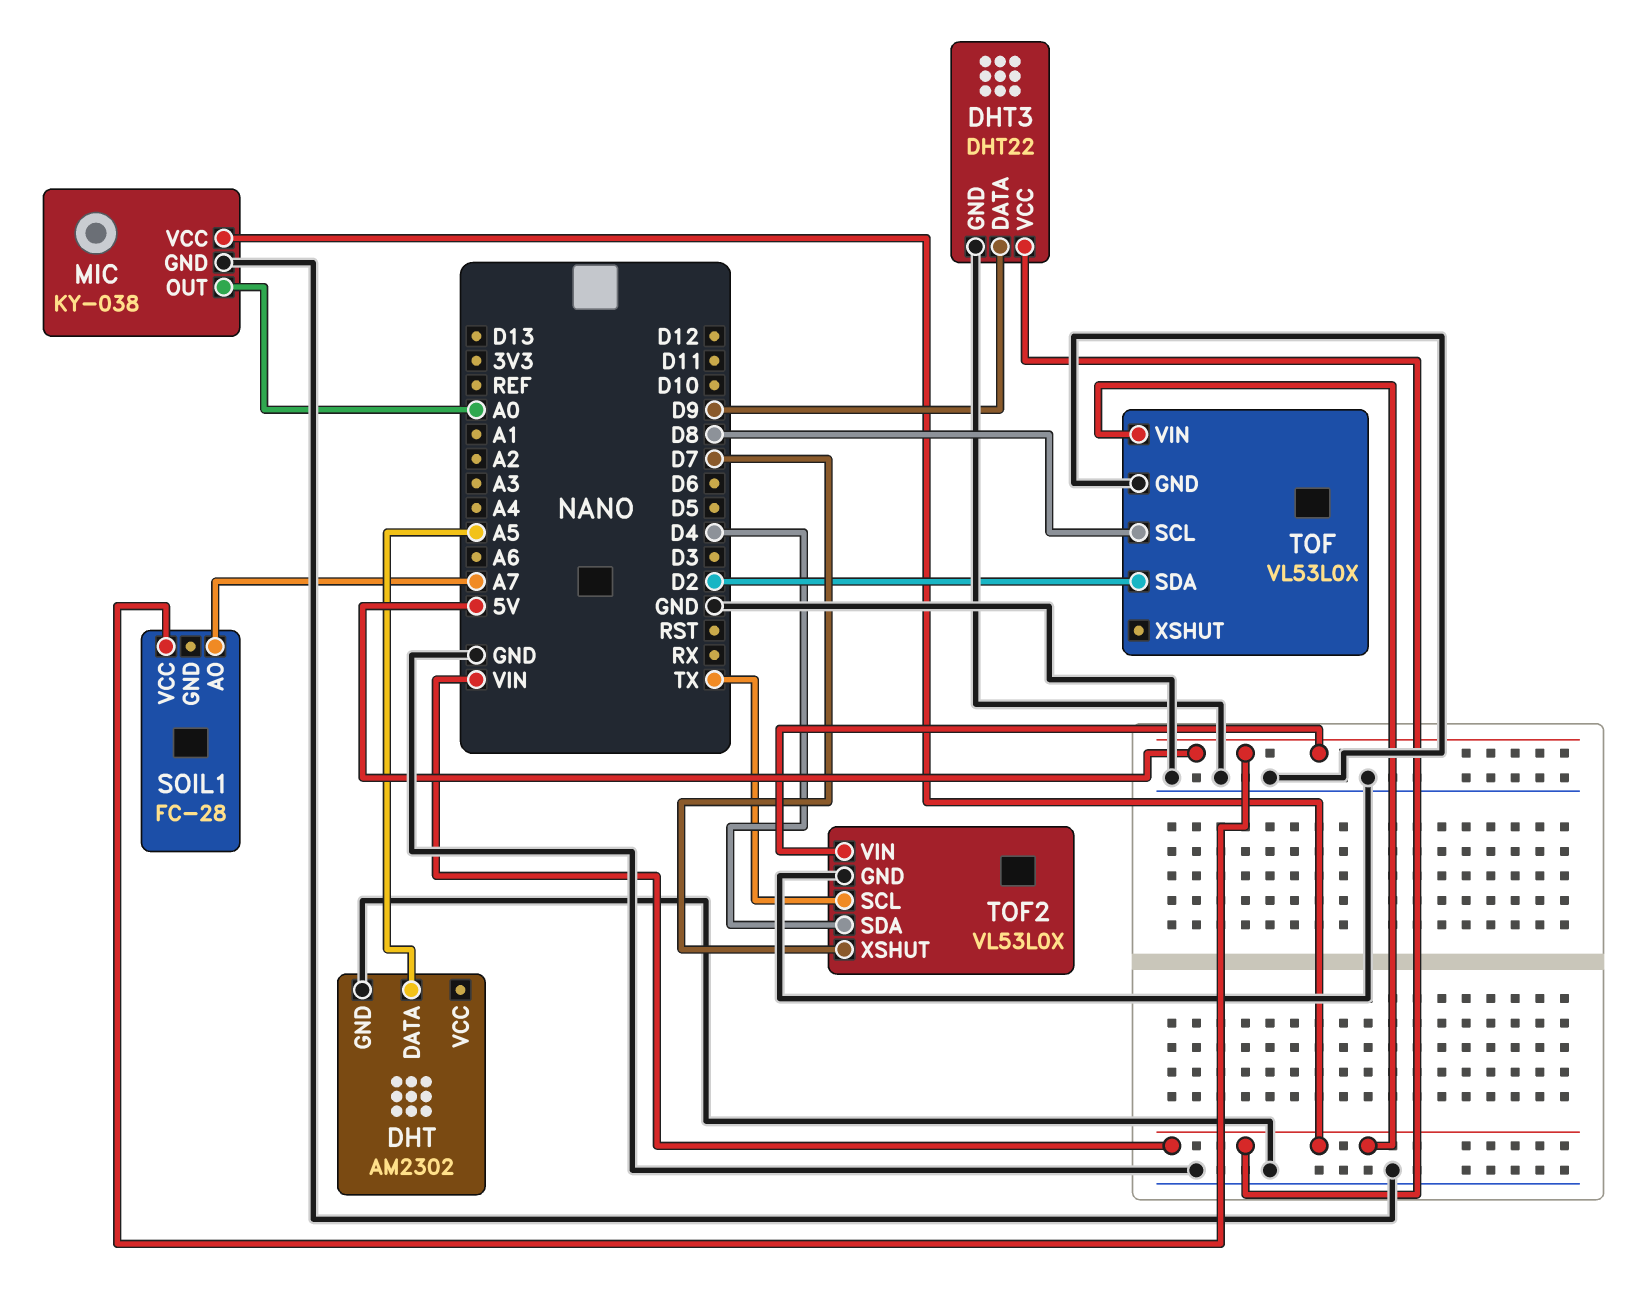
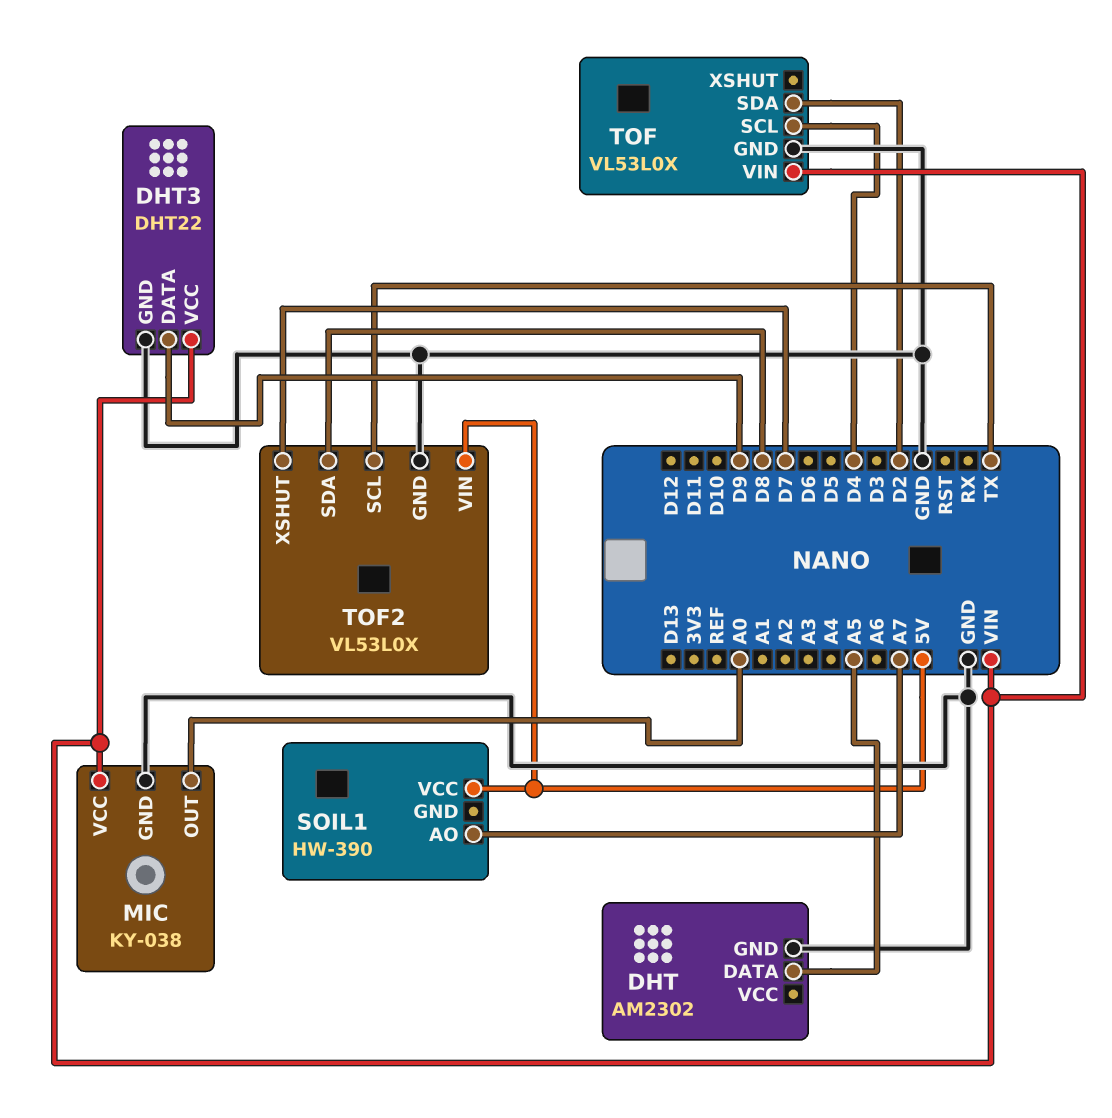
SOIL1: FC-28 -> HW-390
TOF pin SCL: D8 -> D4
TOF2 pin SDA: D4 -> D8

